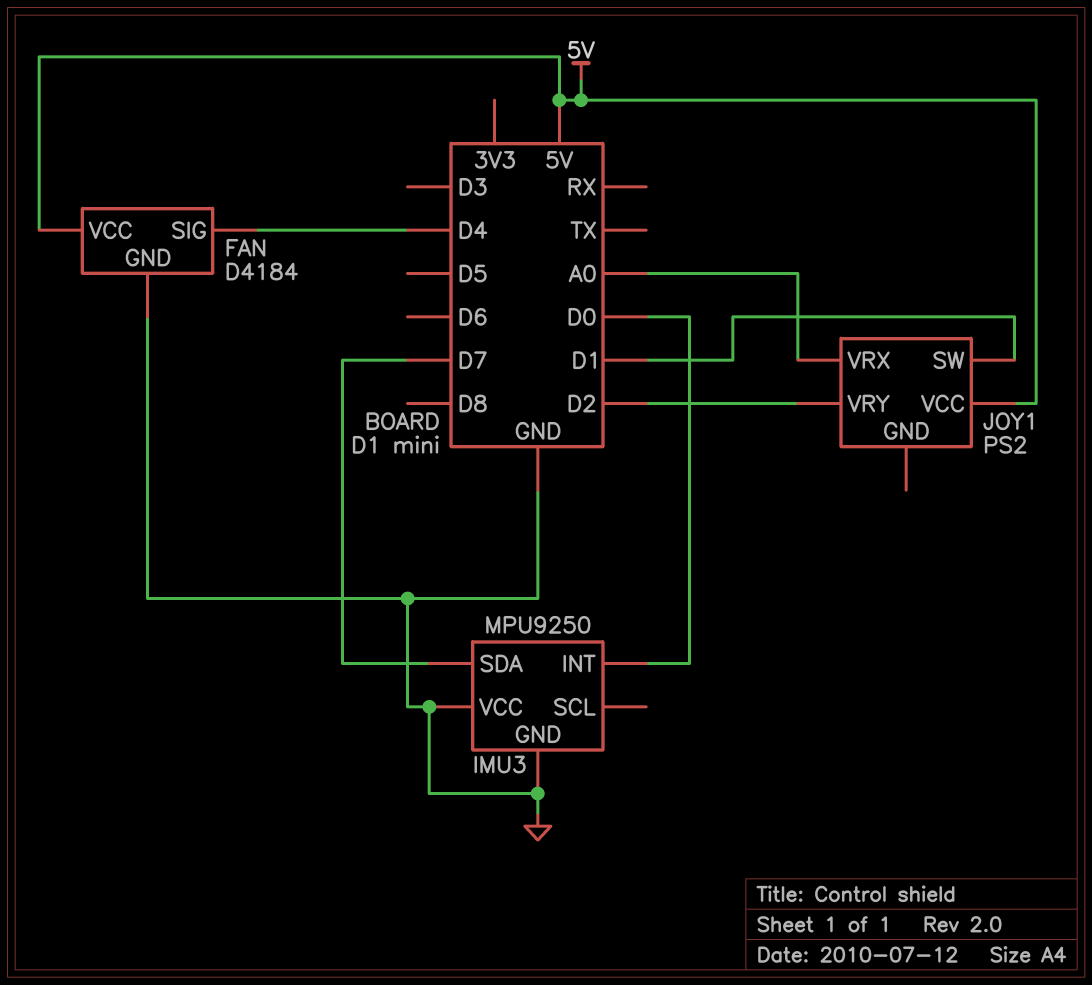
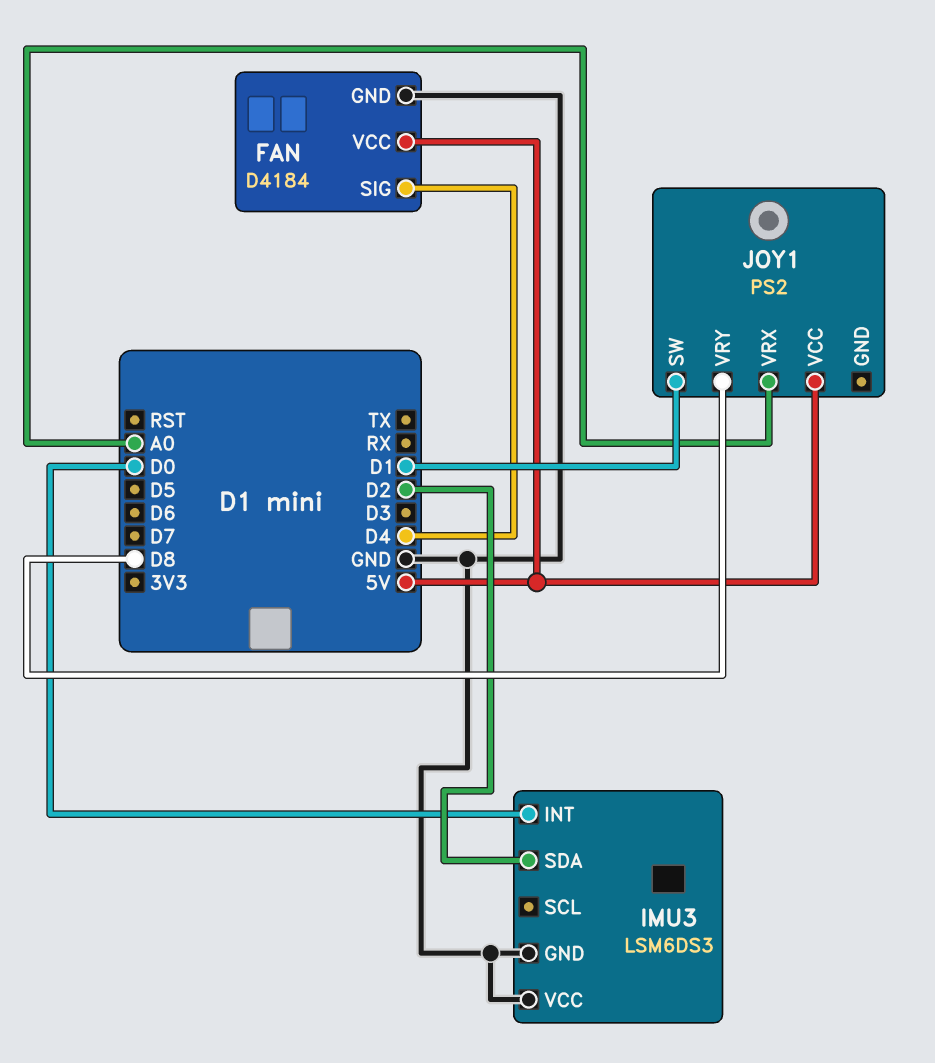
IMU3: MPU9250 -> LSM6DS3
IMU3 pin SDA: D7 -> D2
JOY1 pin VRY: D2 -> D8

